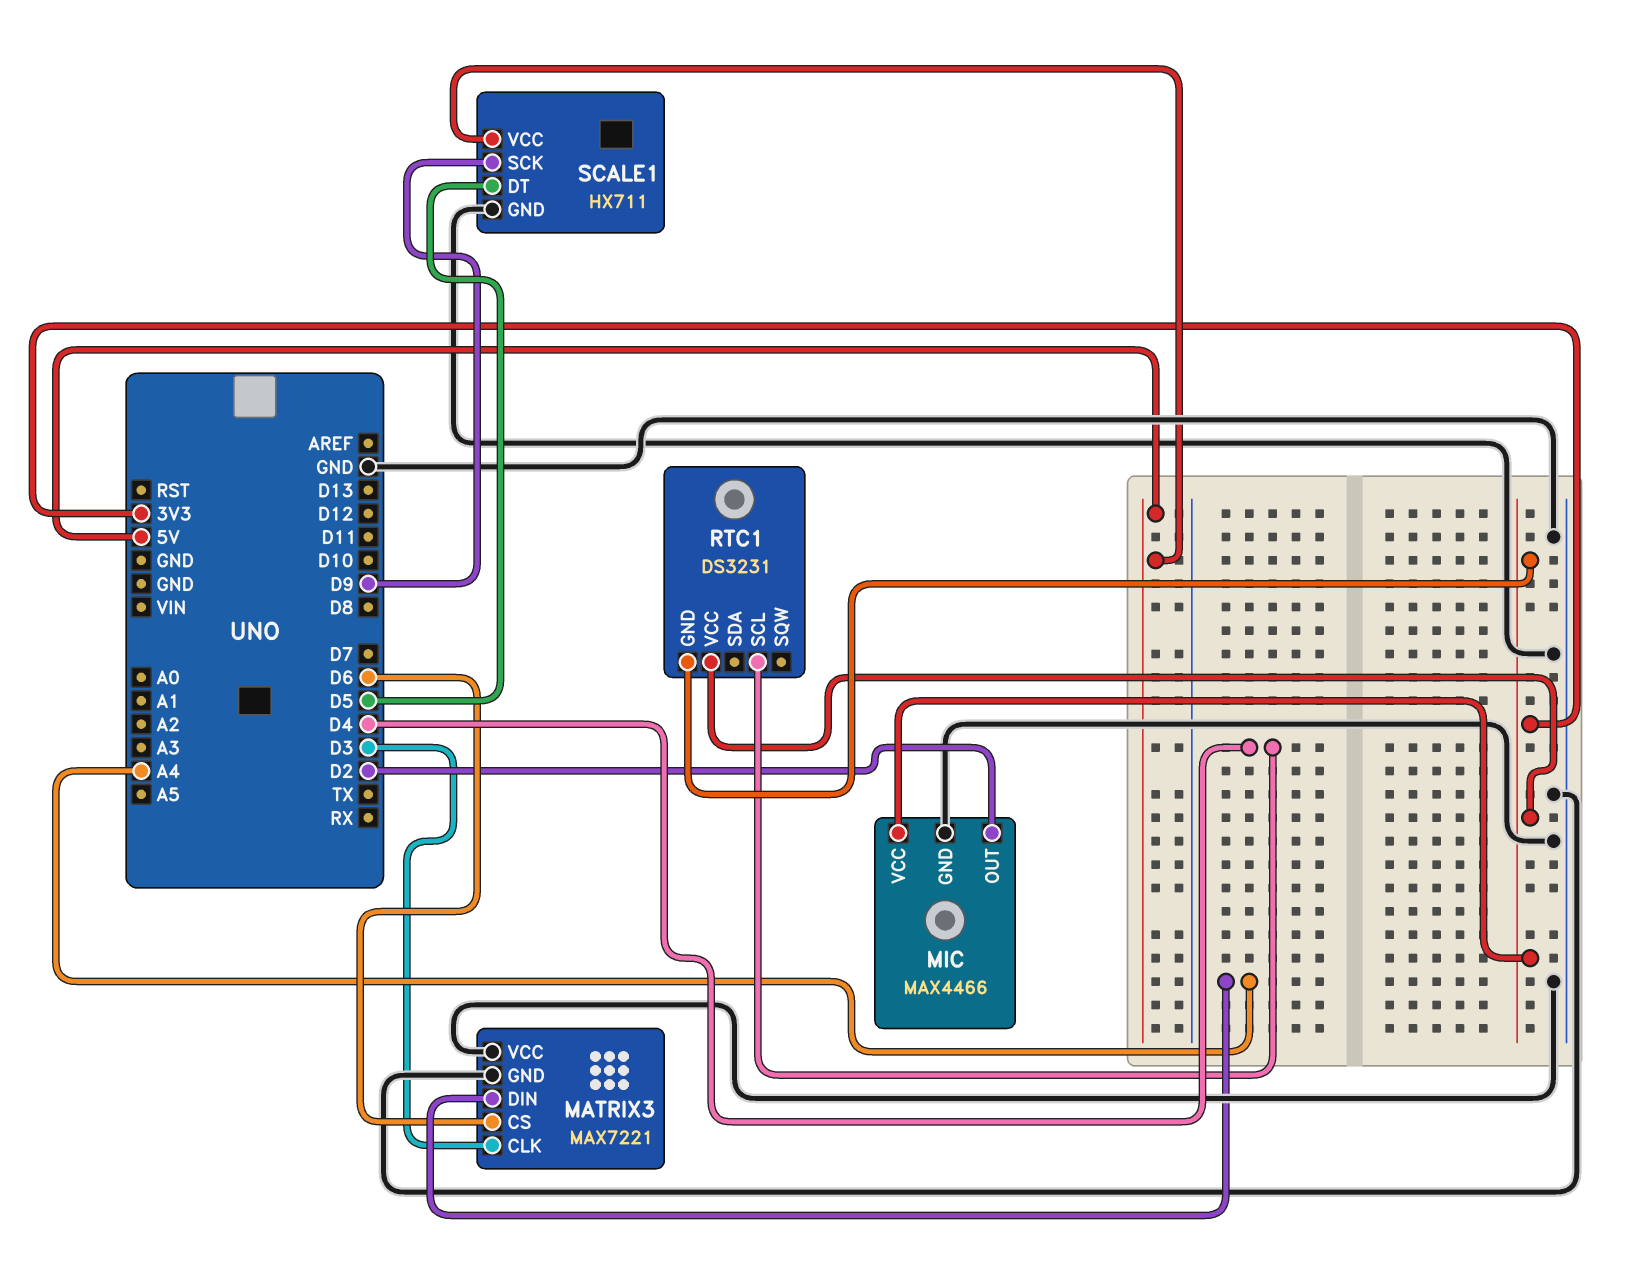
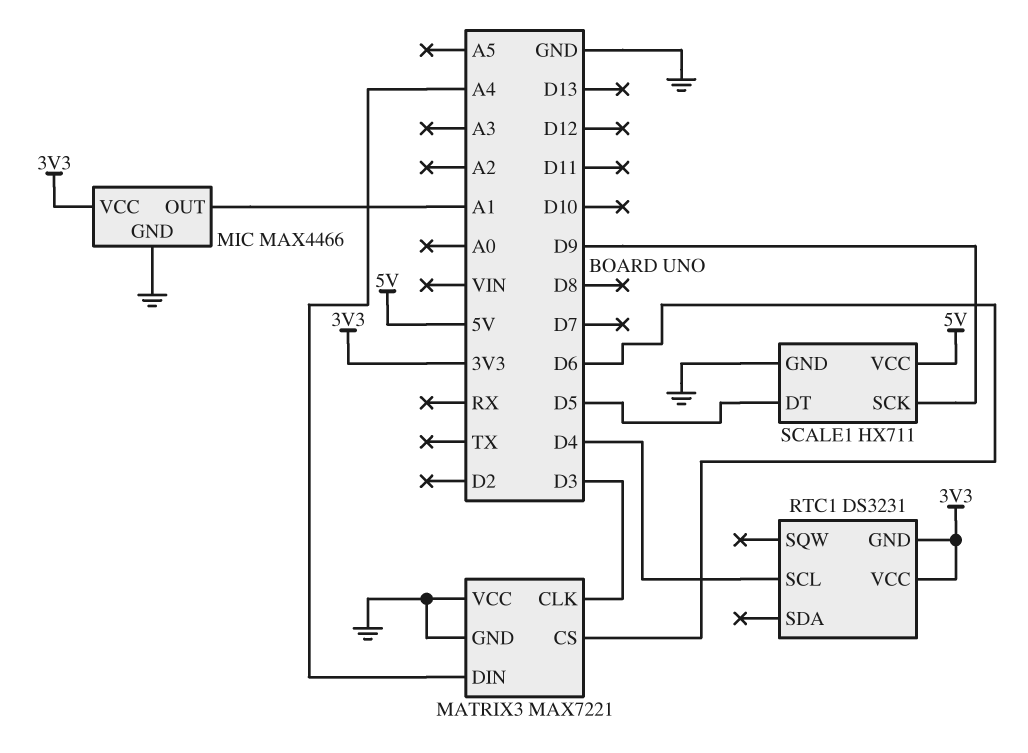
MIC pin OUT: D2 -> A1

